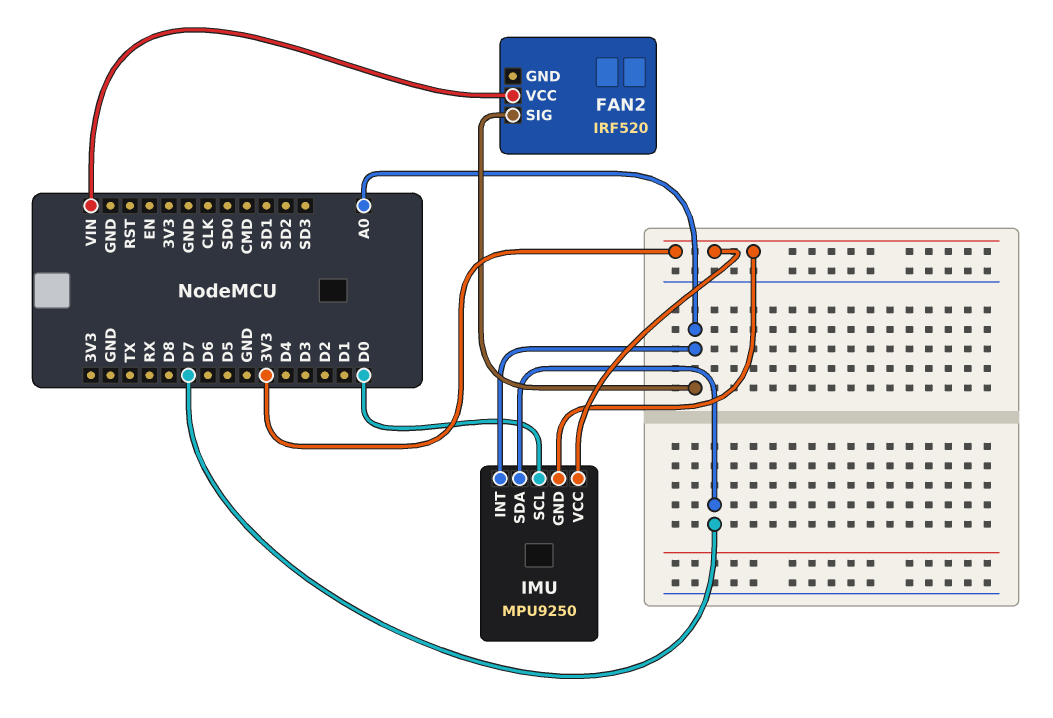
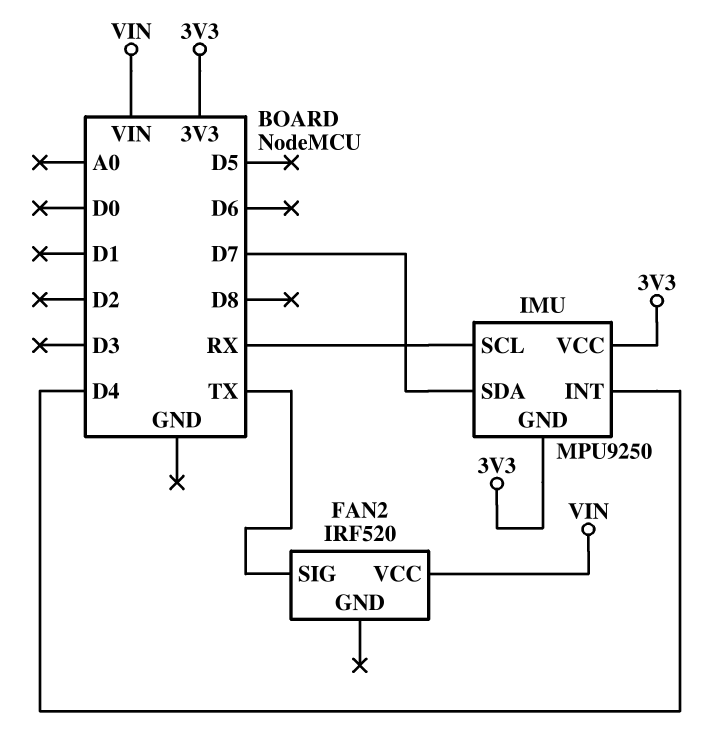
FAN2 pin SIG: A0 -> TX
IMU pin INT: A0 -> D4
IMU pin SCL: D0 -> RX

